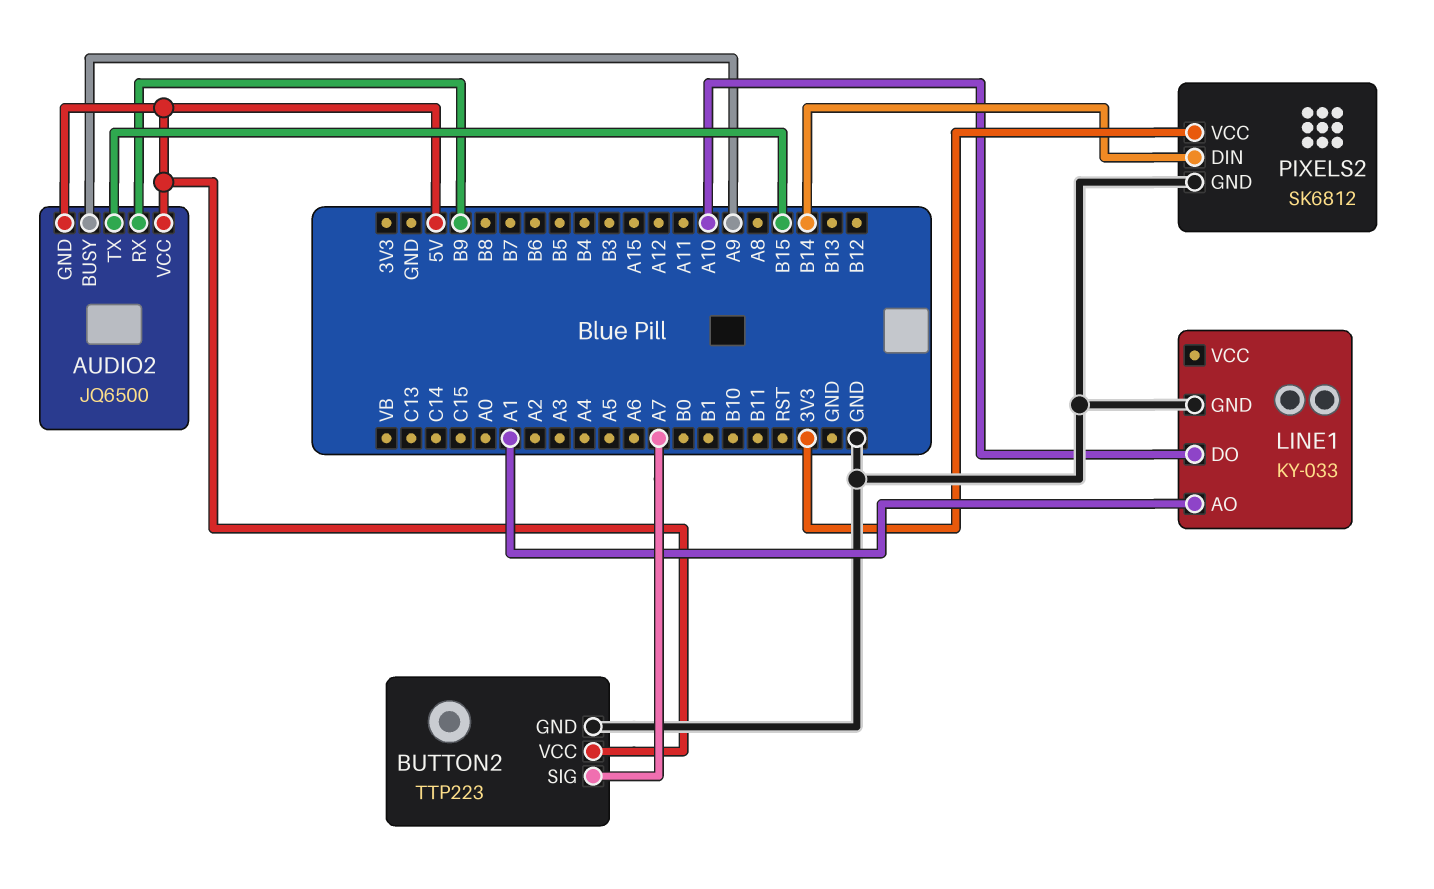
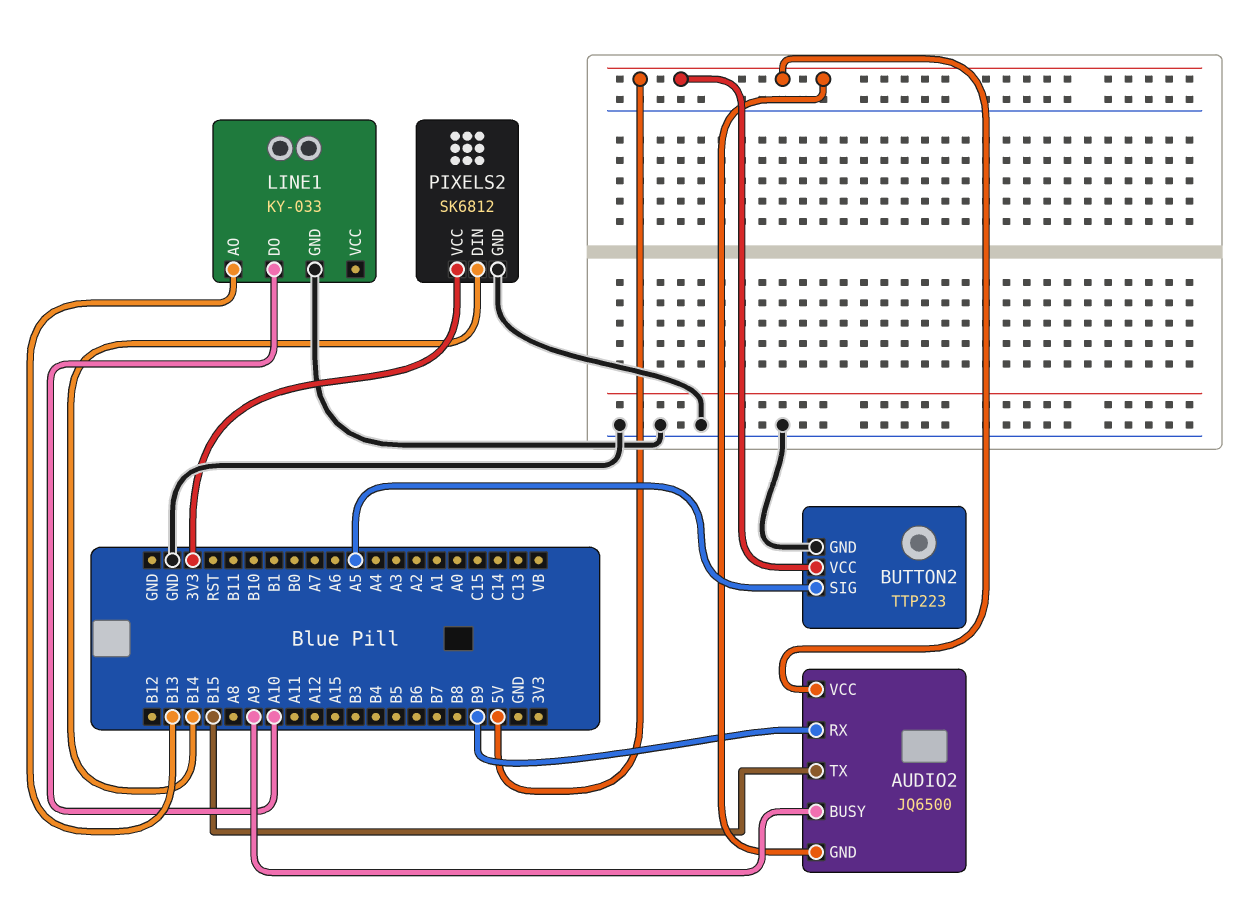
BUTTON2 pin SIG: A7 -> A5
LINE1 pin AO: A1 -> B13

